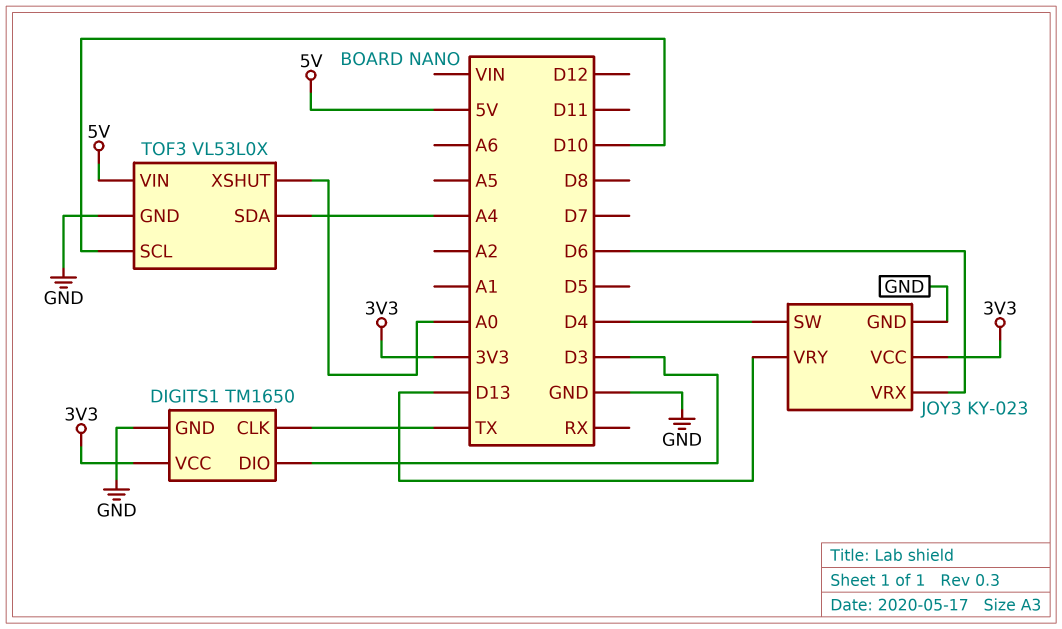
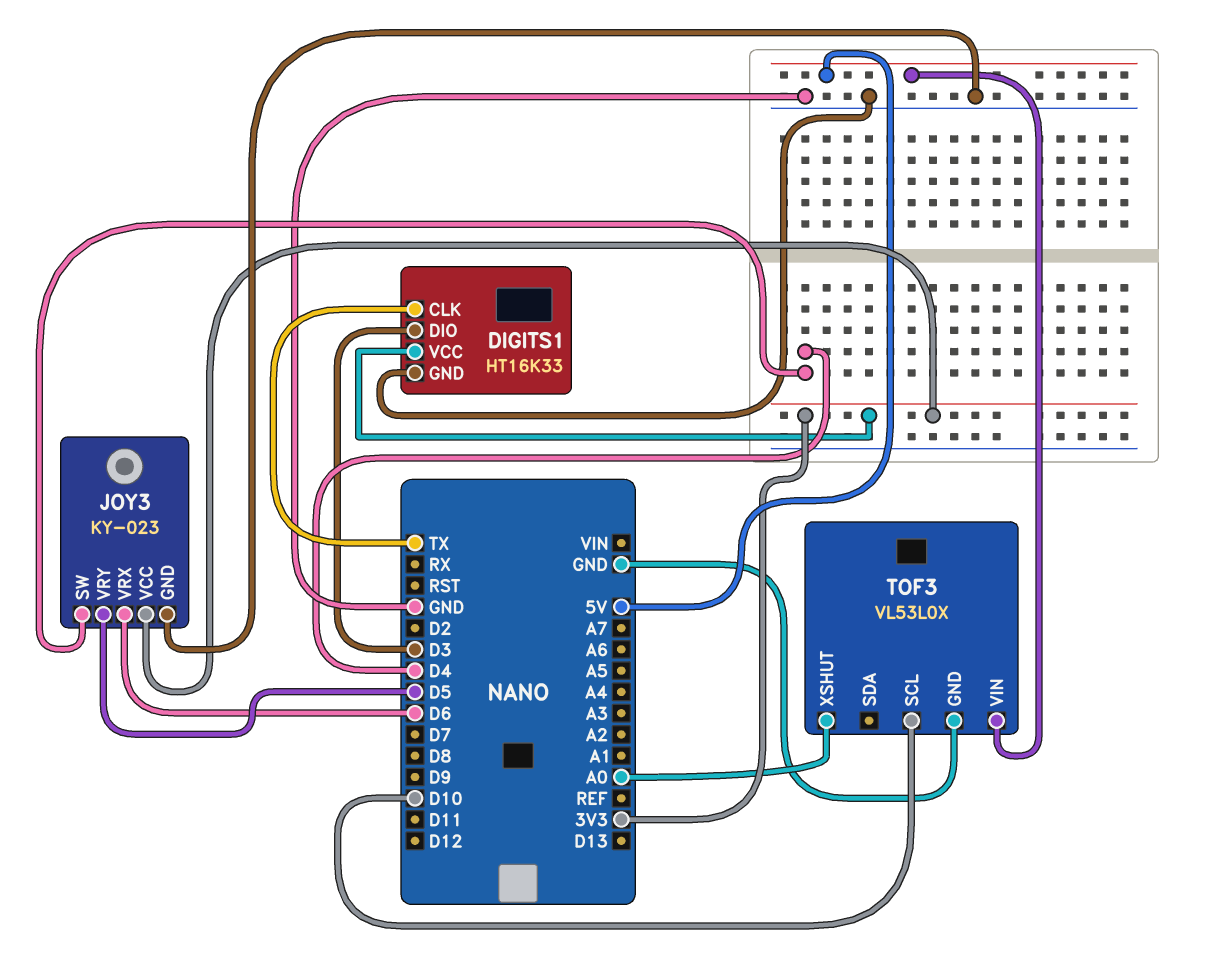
DIGITS1: TM1650 -> HT16K33
JOY3 pin VRY: D13 -> D5
TOF3 pin SDA: A4 -> none

